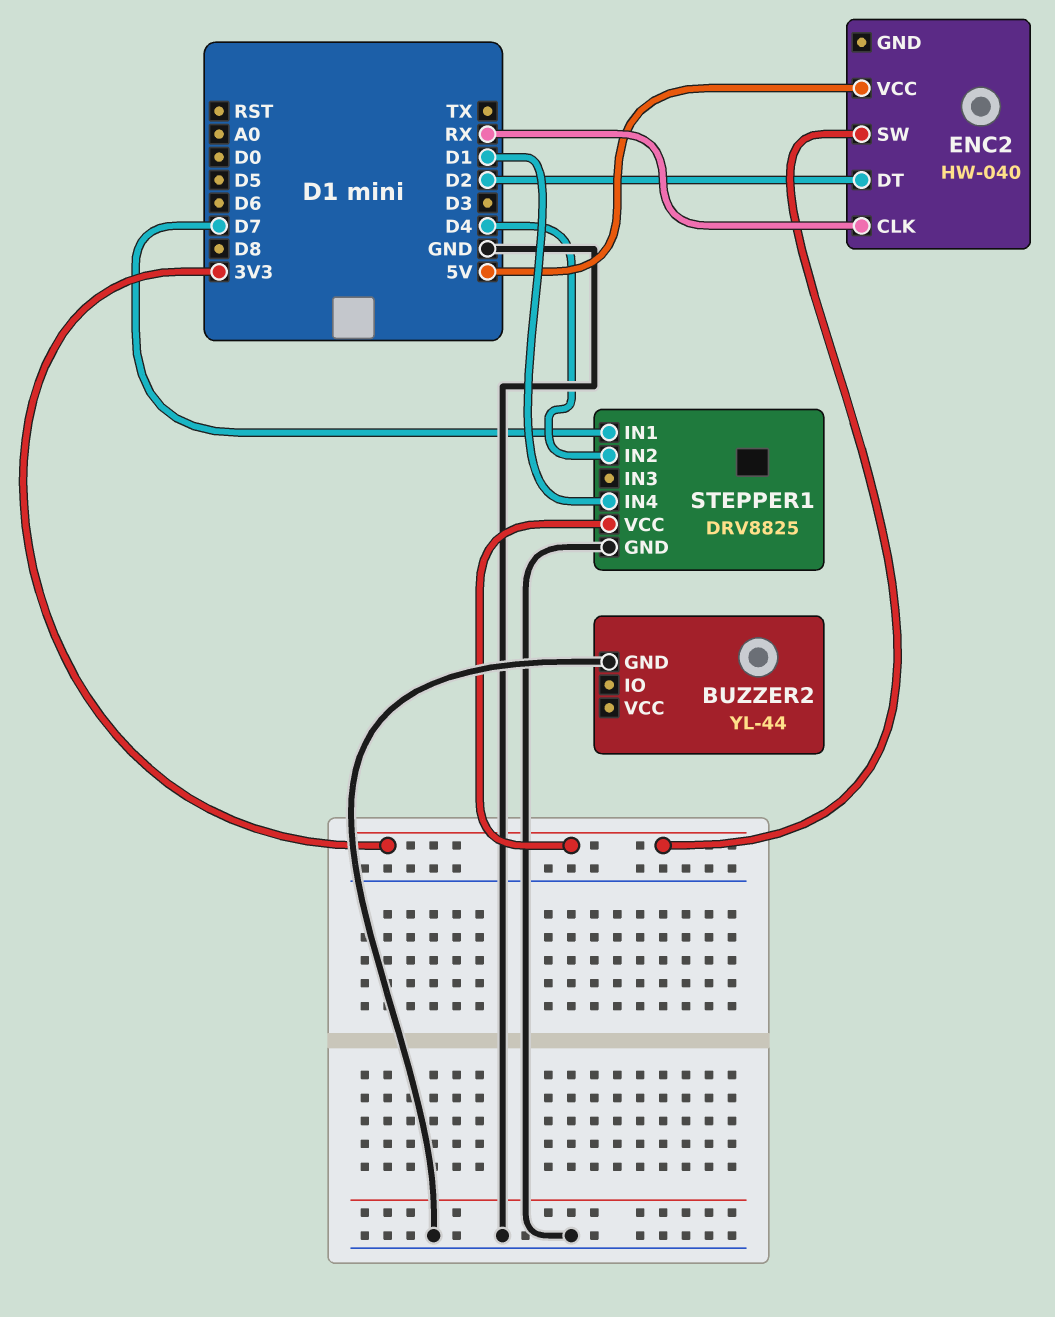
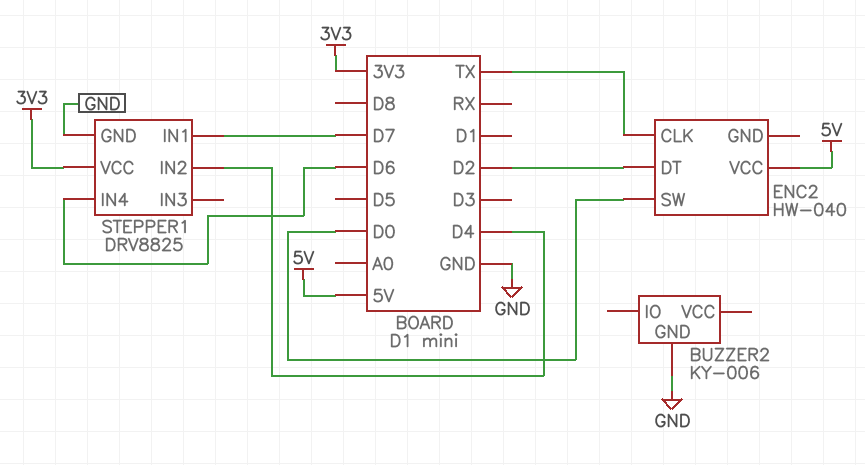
BUZZER2: YL-44 -> KY-006
ENC2 pin CLK: RX -> TX
ENC2 pin SW: 3V3 -> D0
STEPPER1 pin IN4: D1 -> D6

